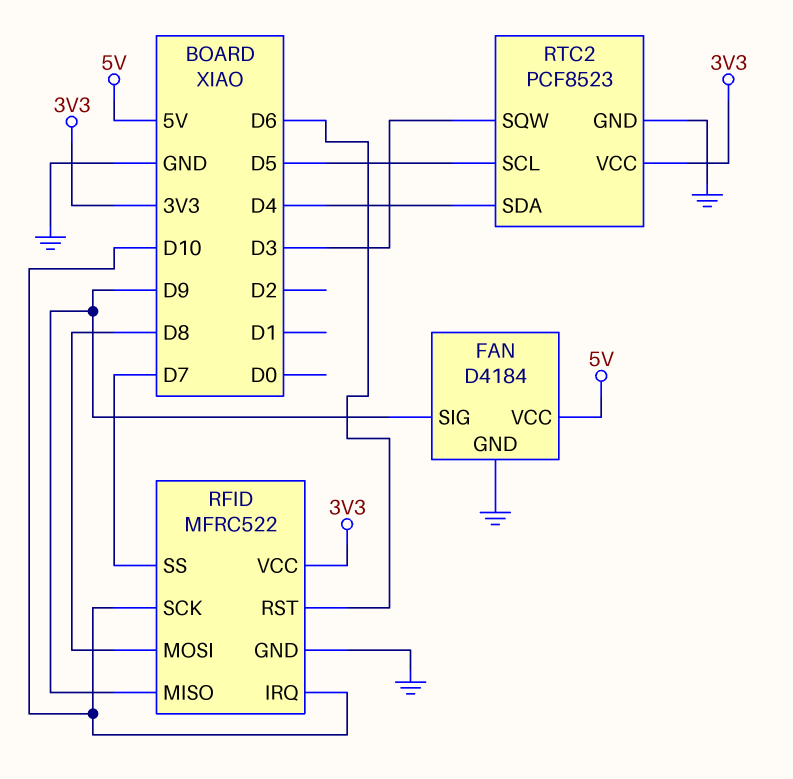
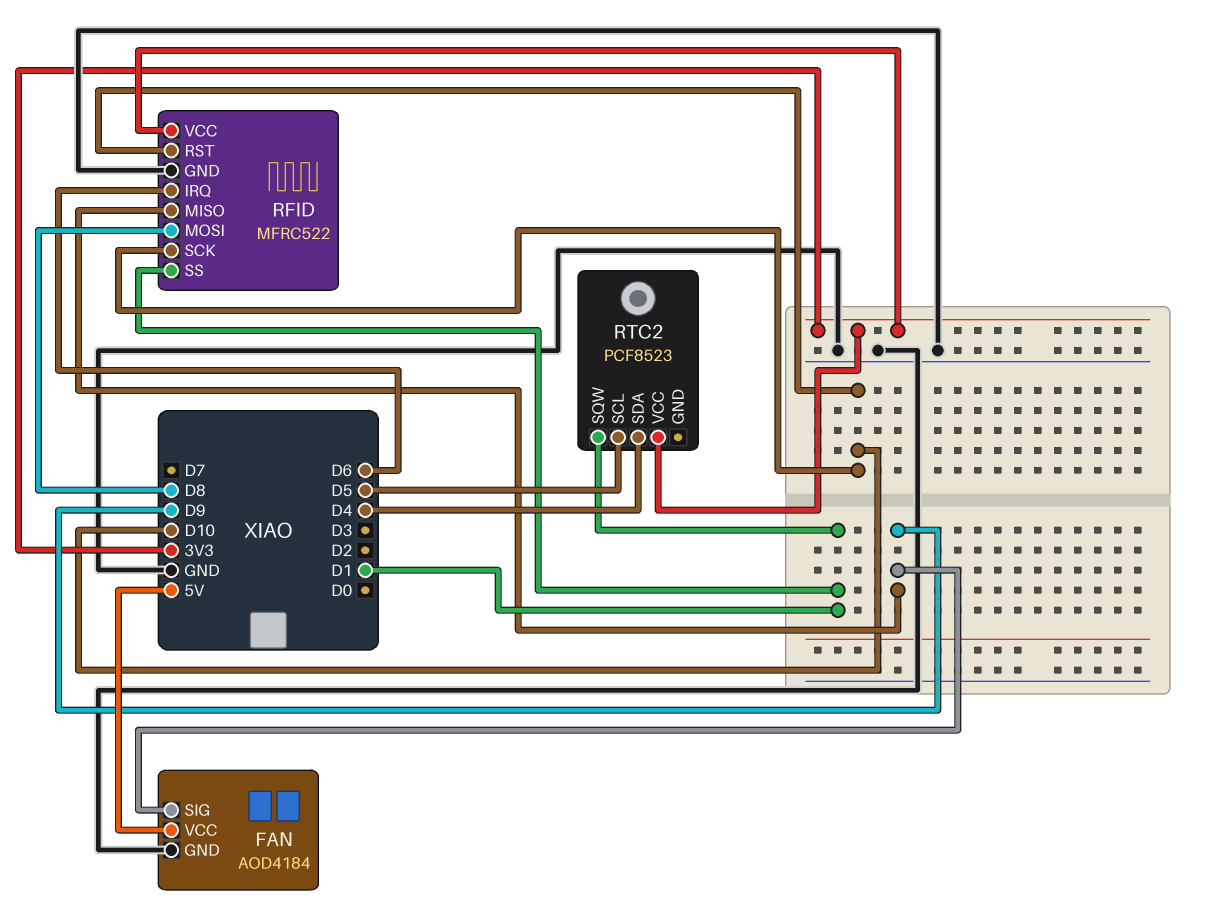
FAN: D4184 -> AOD4184
RFID pin IRQ: D10 -> D6
RFID pin RST: D6 -> D10
RFID pin SS: D7 -> D1
RTC2 pin GND: GND -> none
RTC2 pin SQW: D3 -> D1

